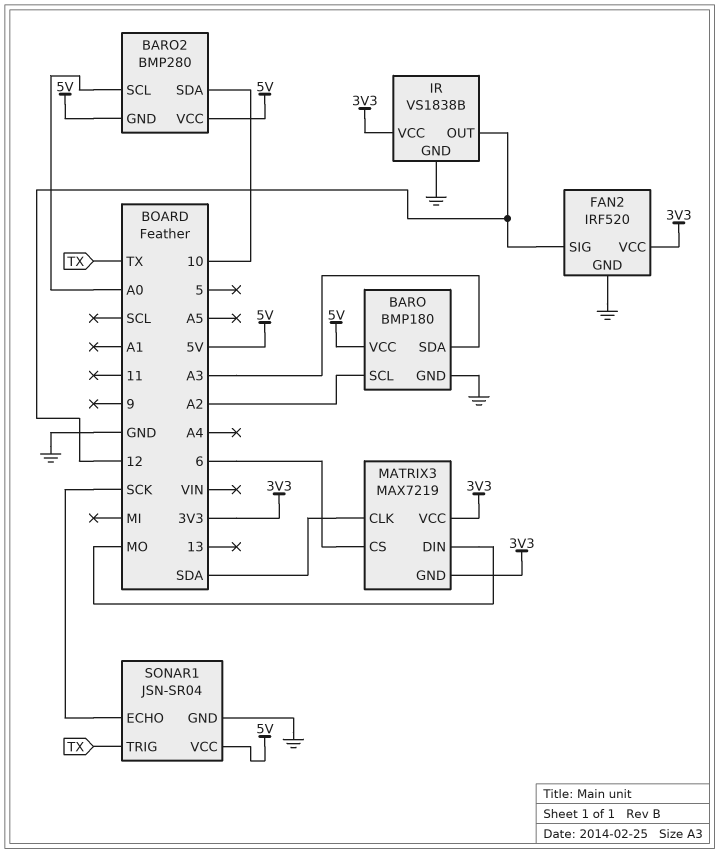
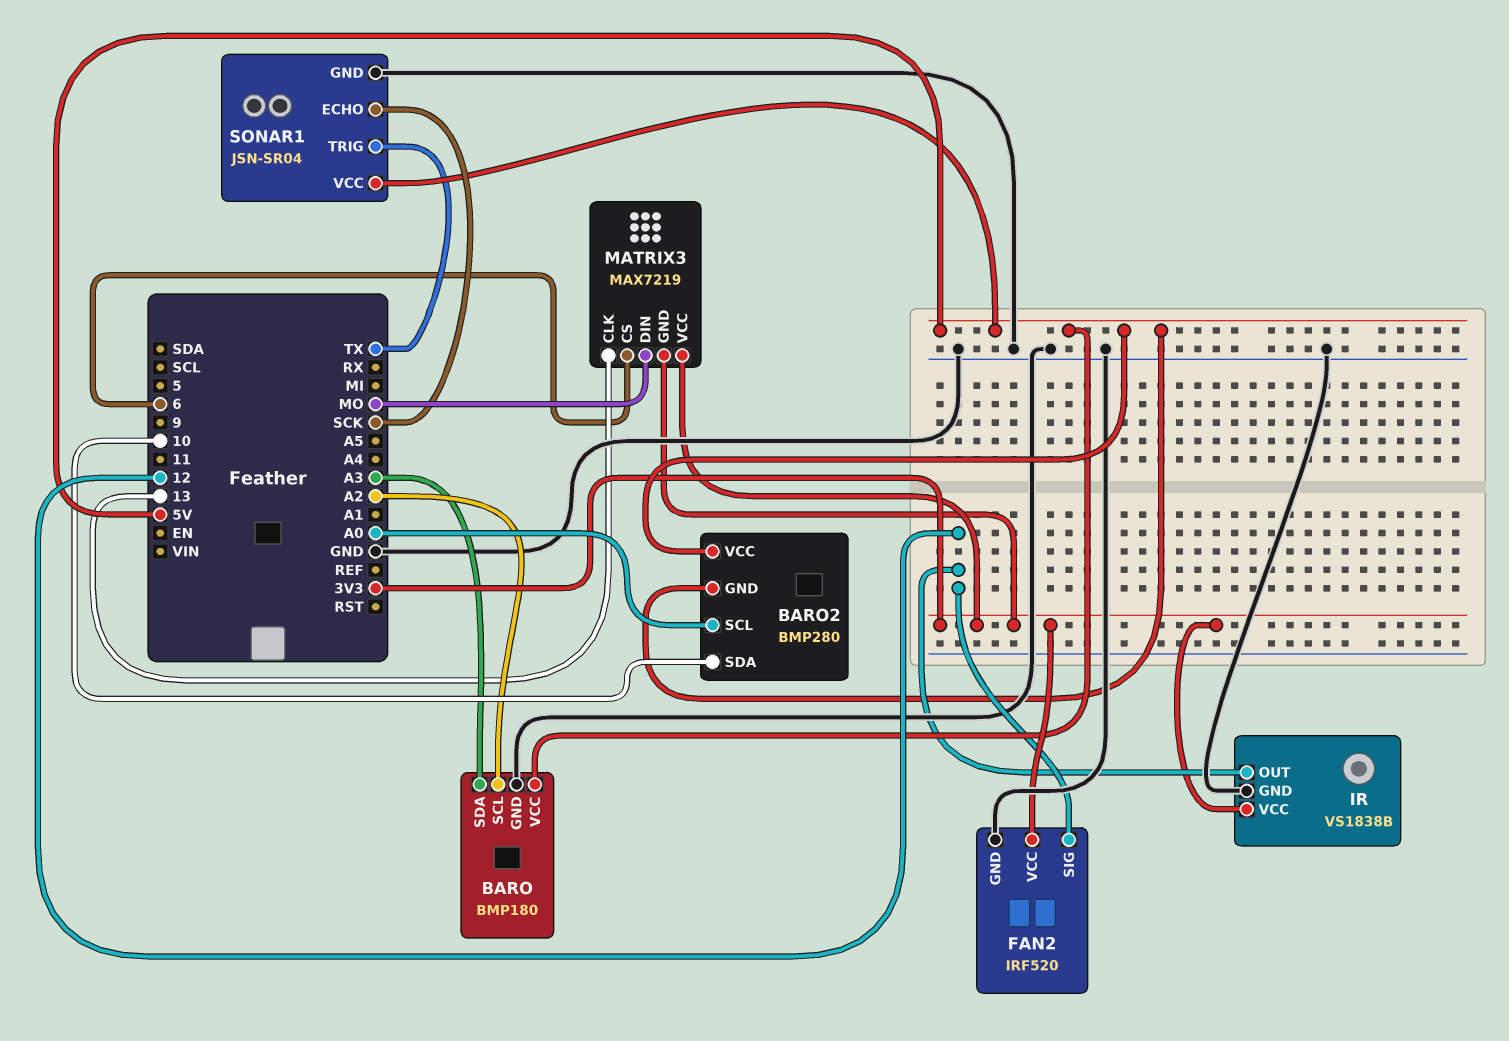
MATRIX3 pin CLK: SDA -> 13

